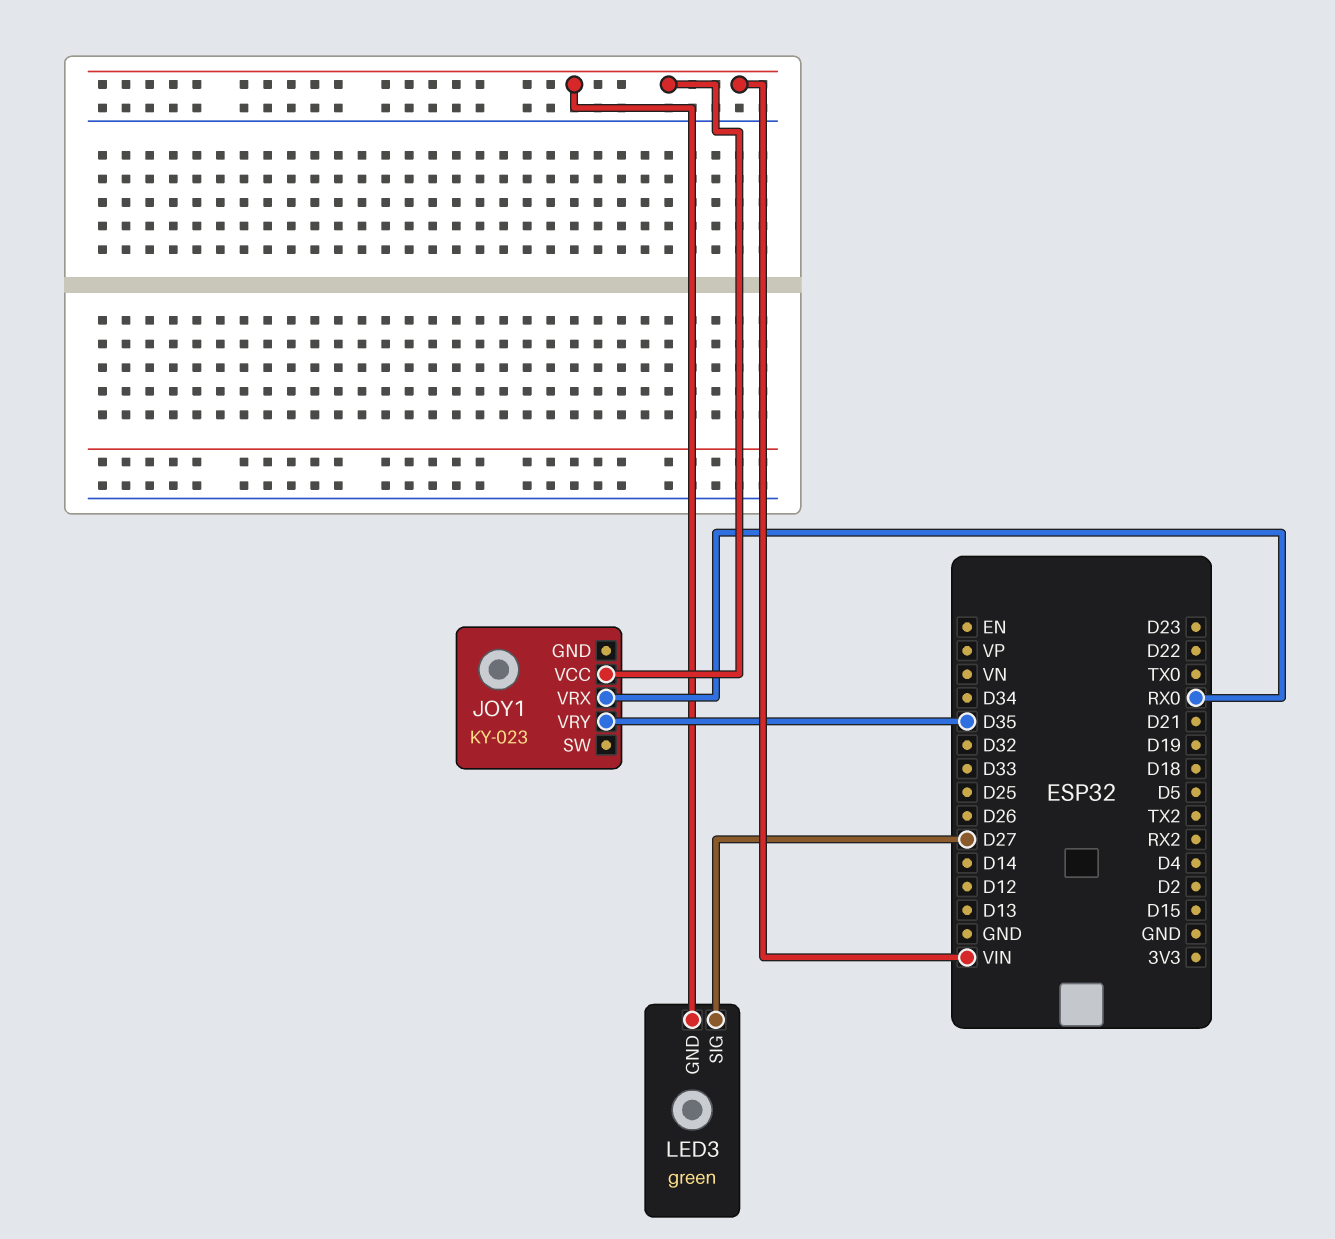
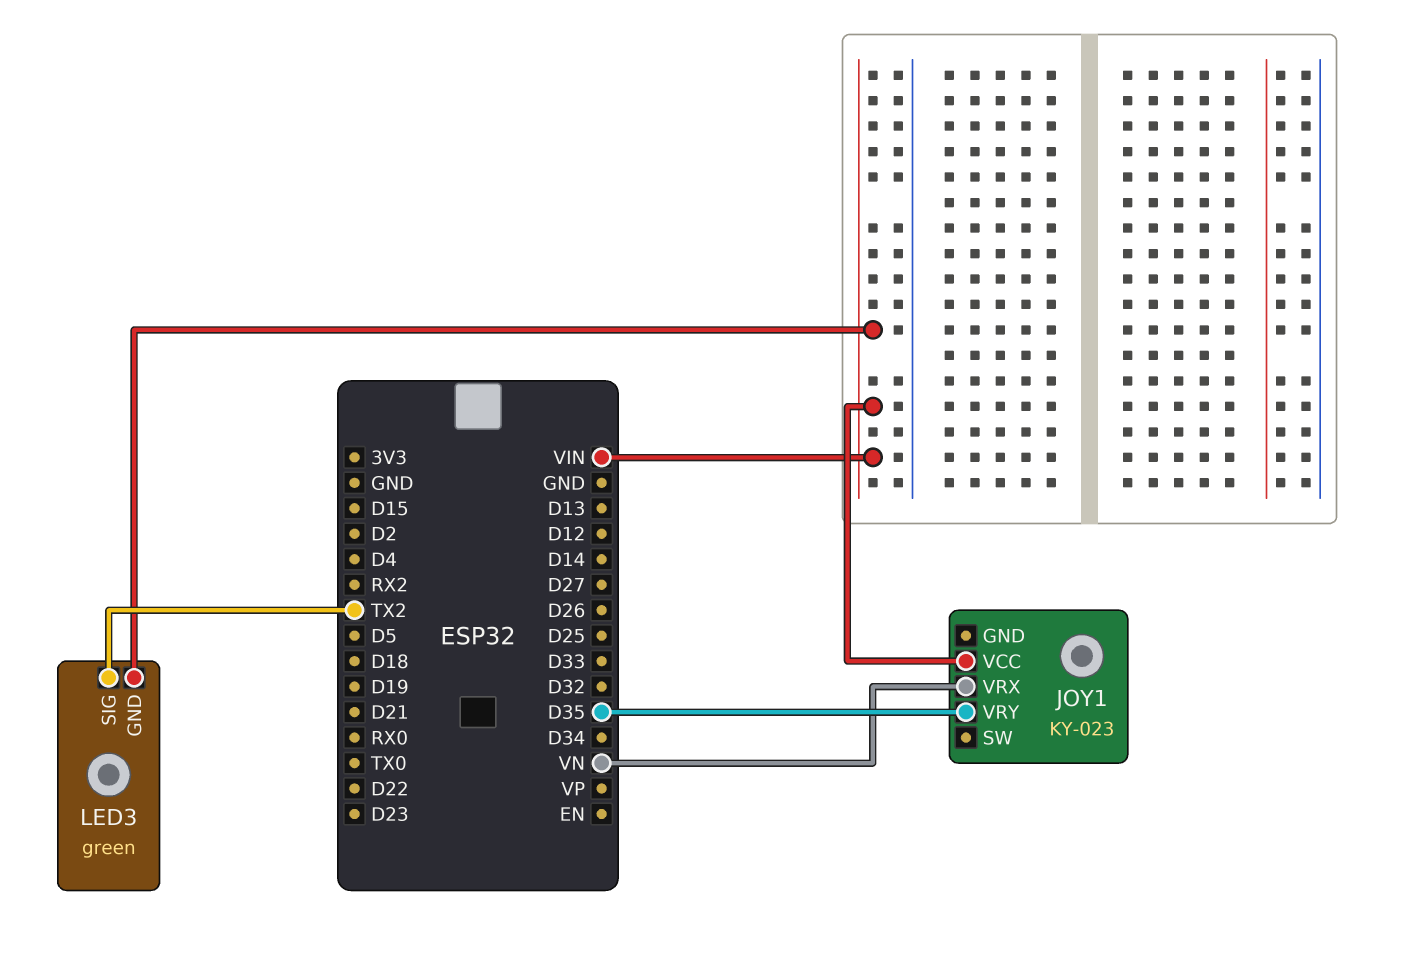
JOY1 pin VRX: RX0 -> VN
LED3 pin SIG: D27 -> TX2

